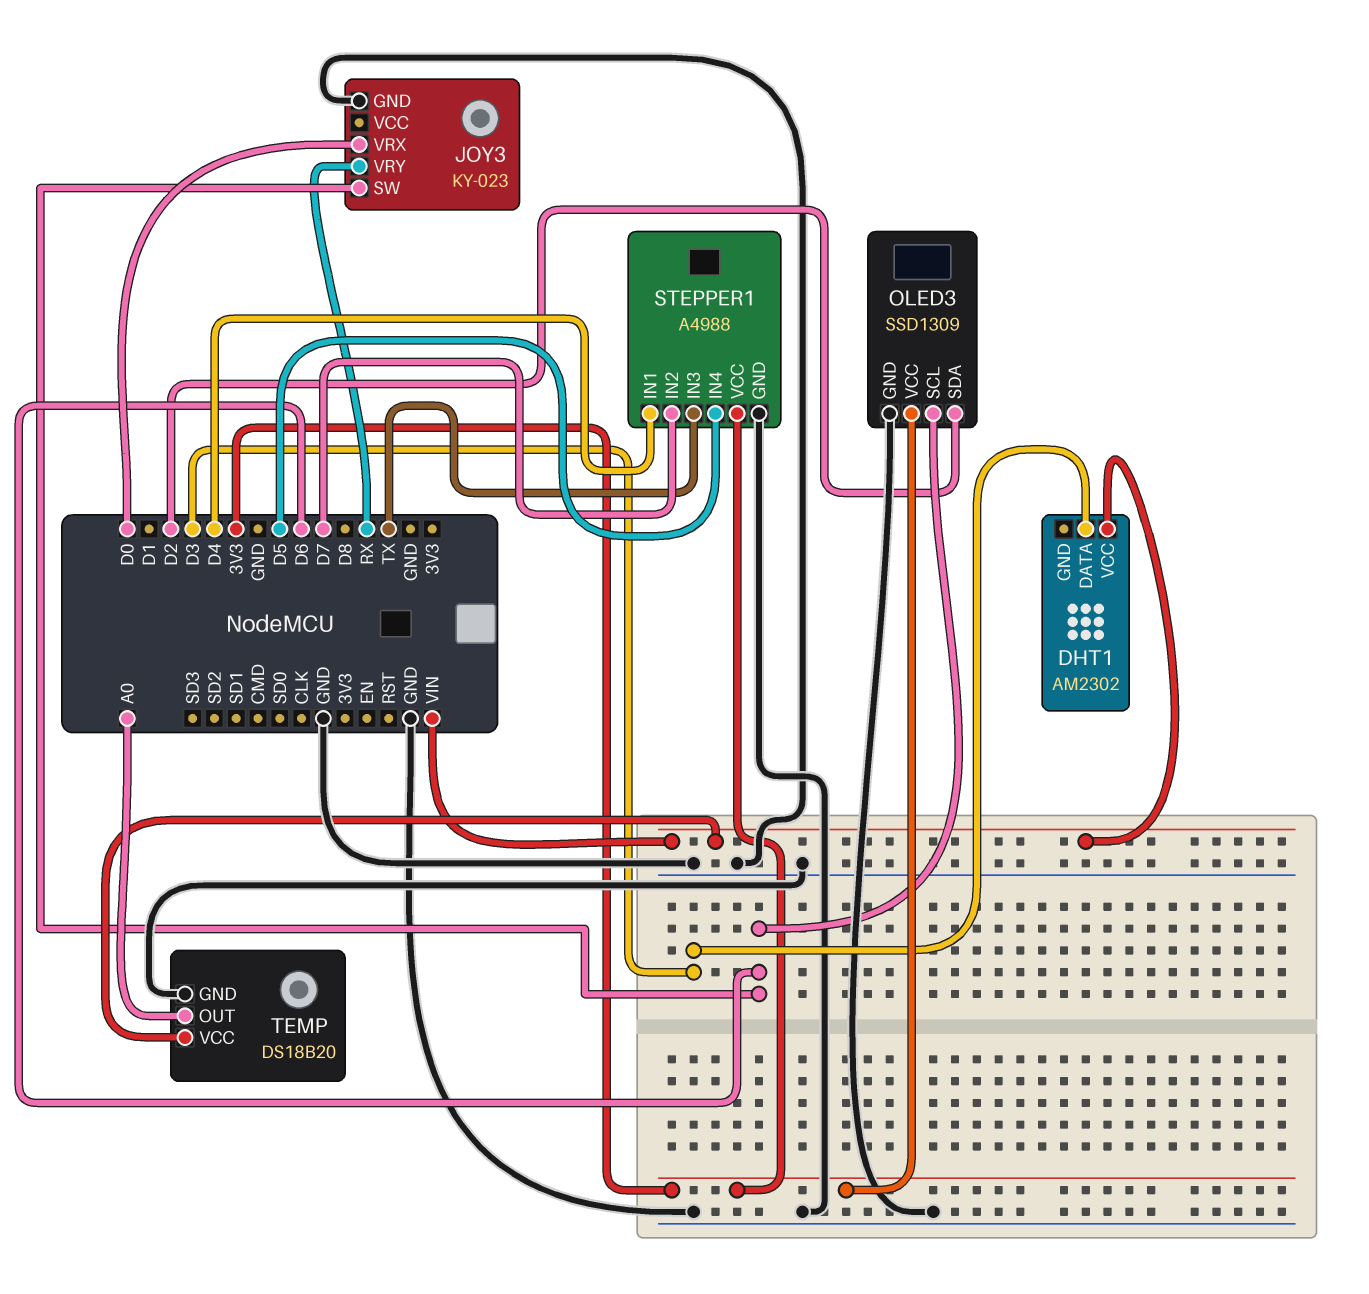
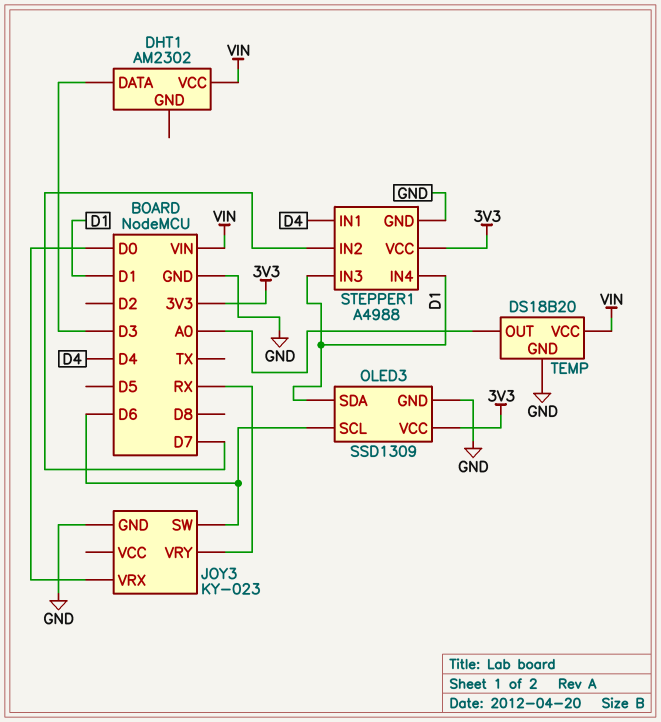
OLED3 pin SDA: D2 -> D1
STEPPER1 pin IN3: TX -> D1
STEPPER1 pin IN4: D5 -> D1

